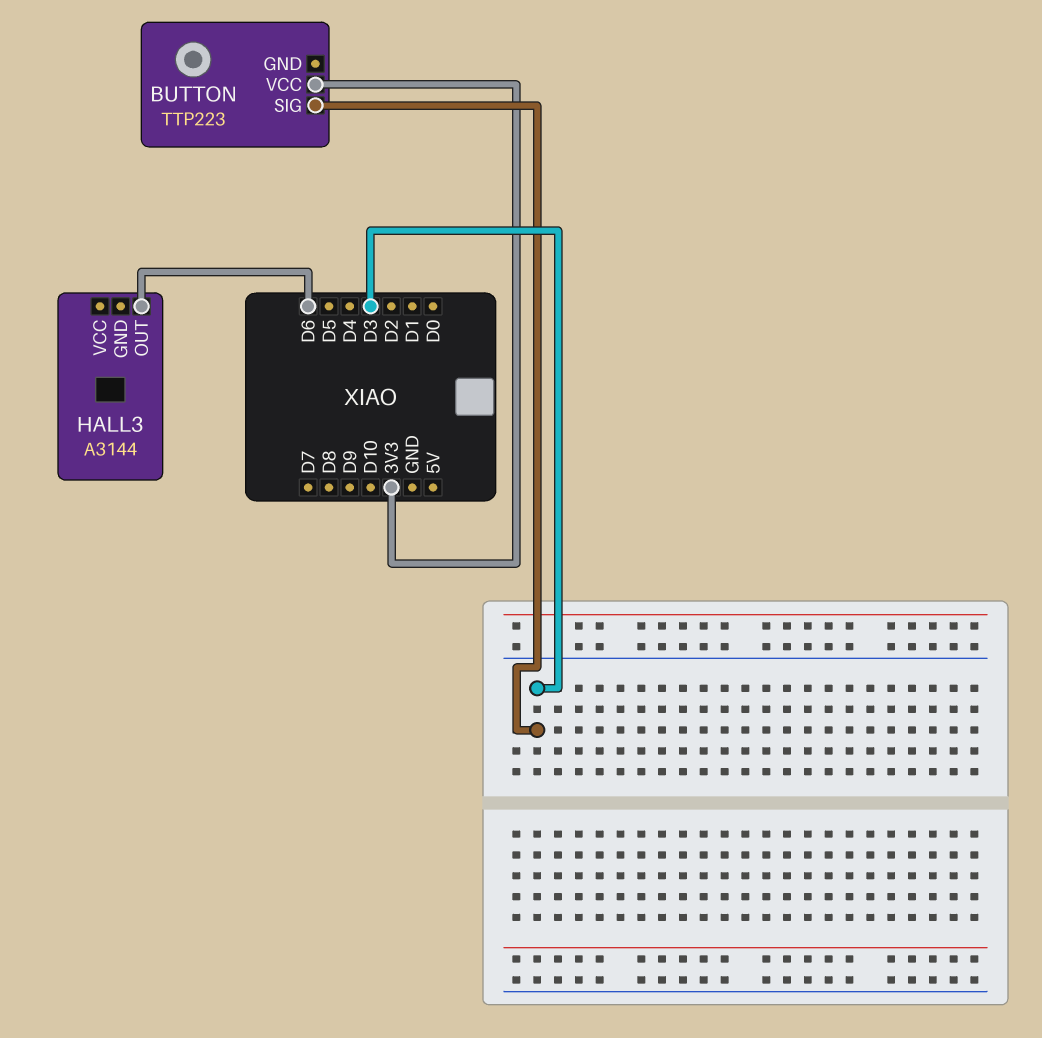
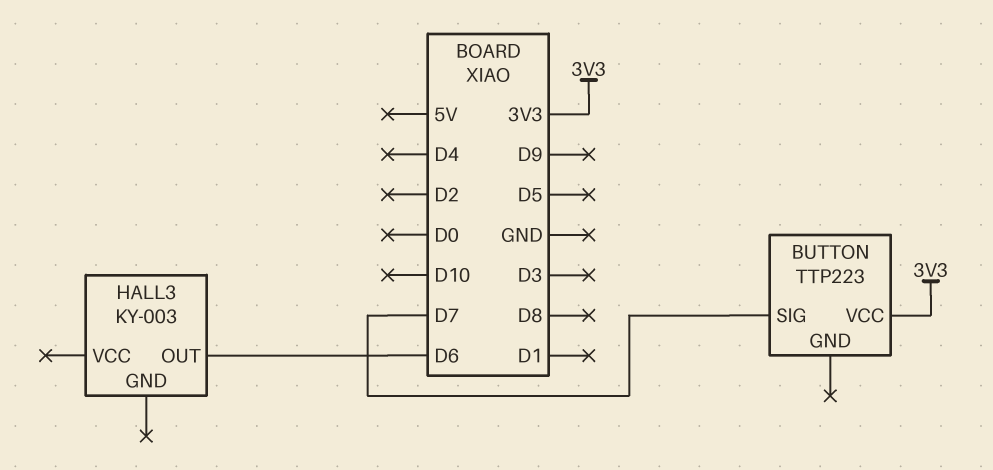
BUTTON pin SIG: D3 -> D7
HALL3: A3144 -> KY-003

